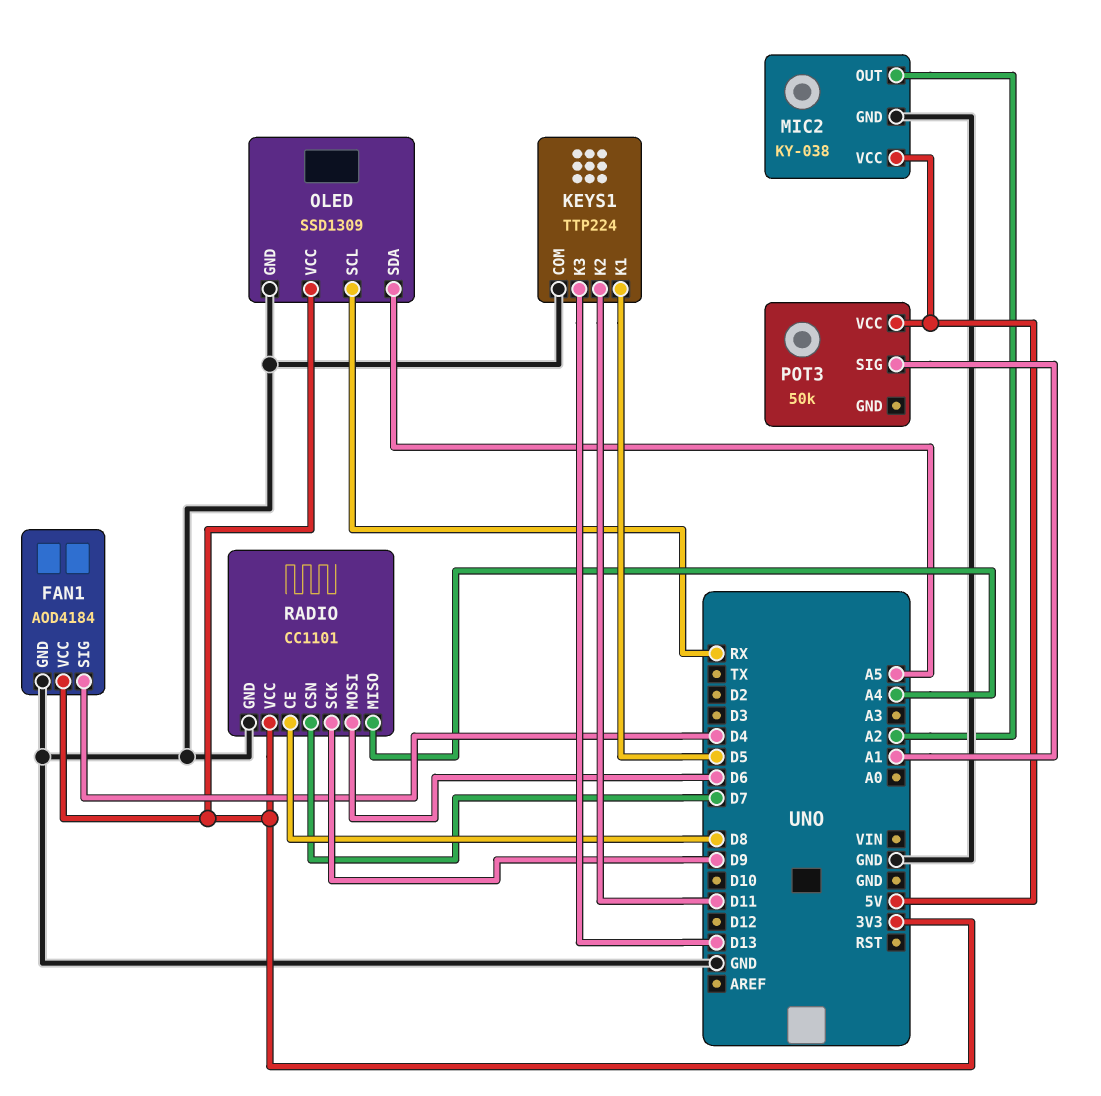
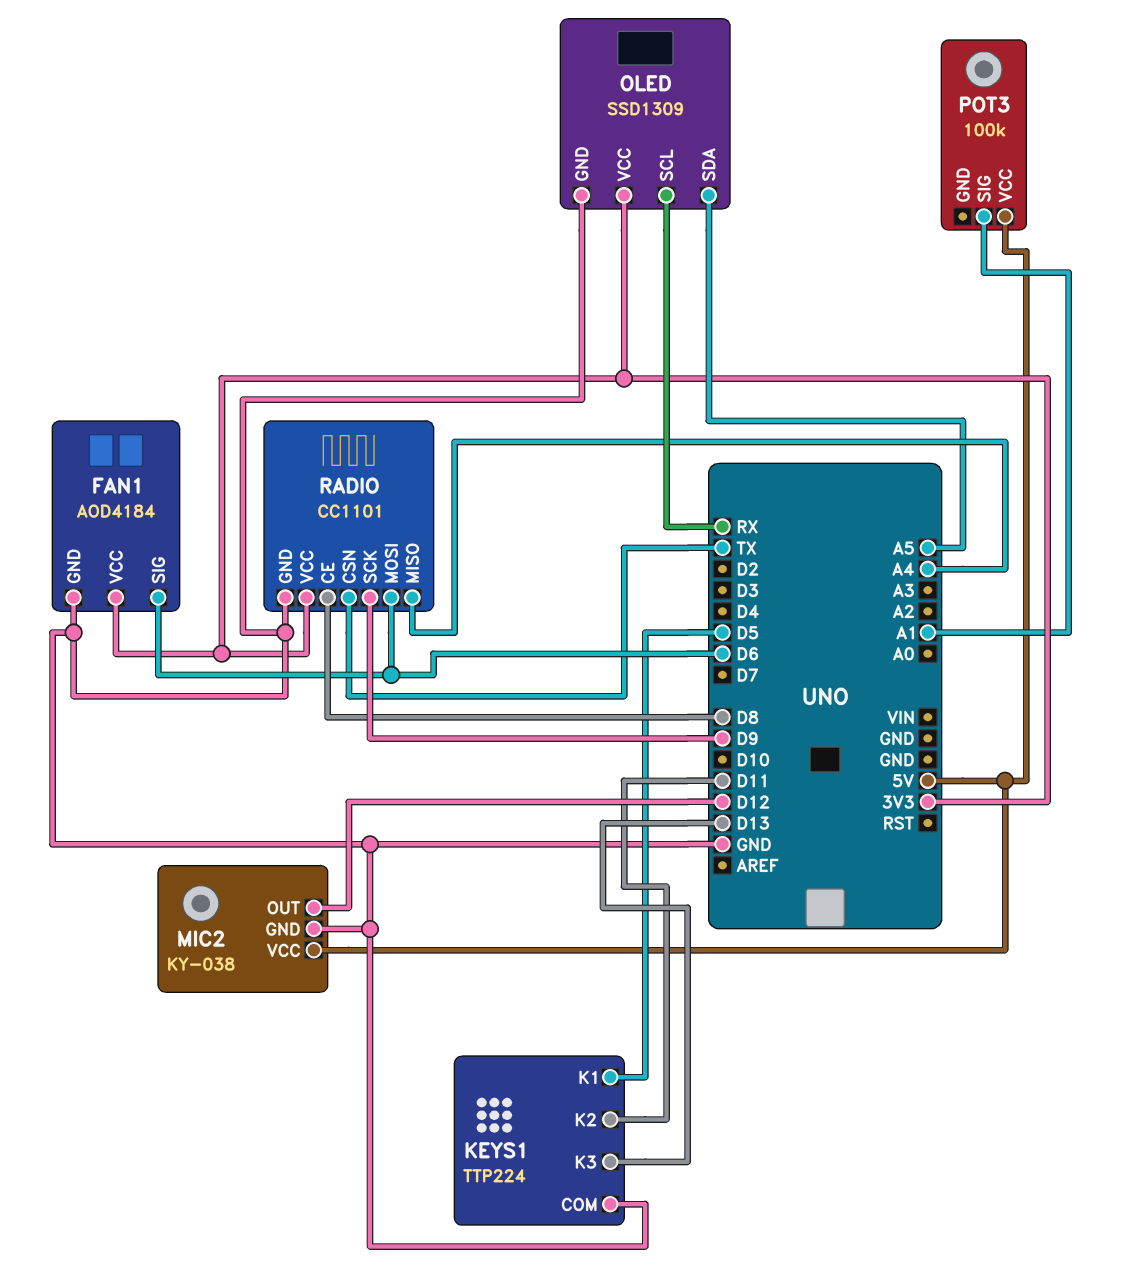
FAN1 pin SIG: D4 -> D6
MIC2 pin OUT: A2 -> D12
POT3: 50k -> 100k
RADIO pin CSN: D7 -> TX

